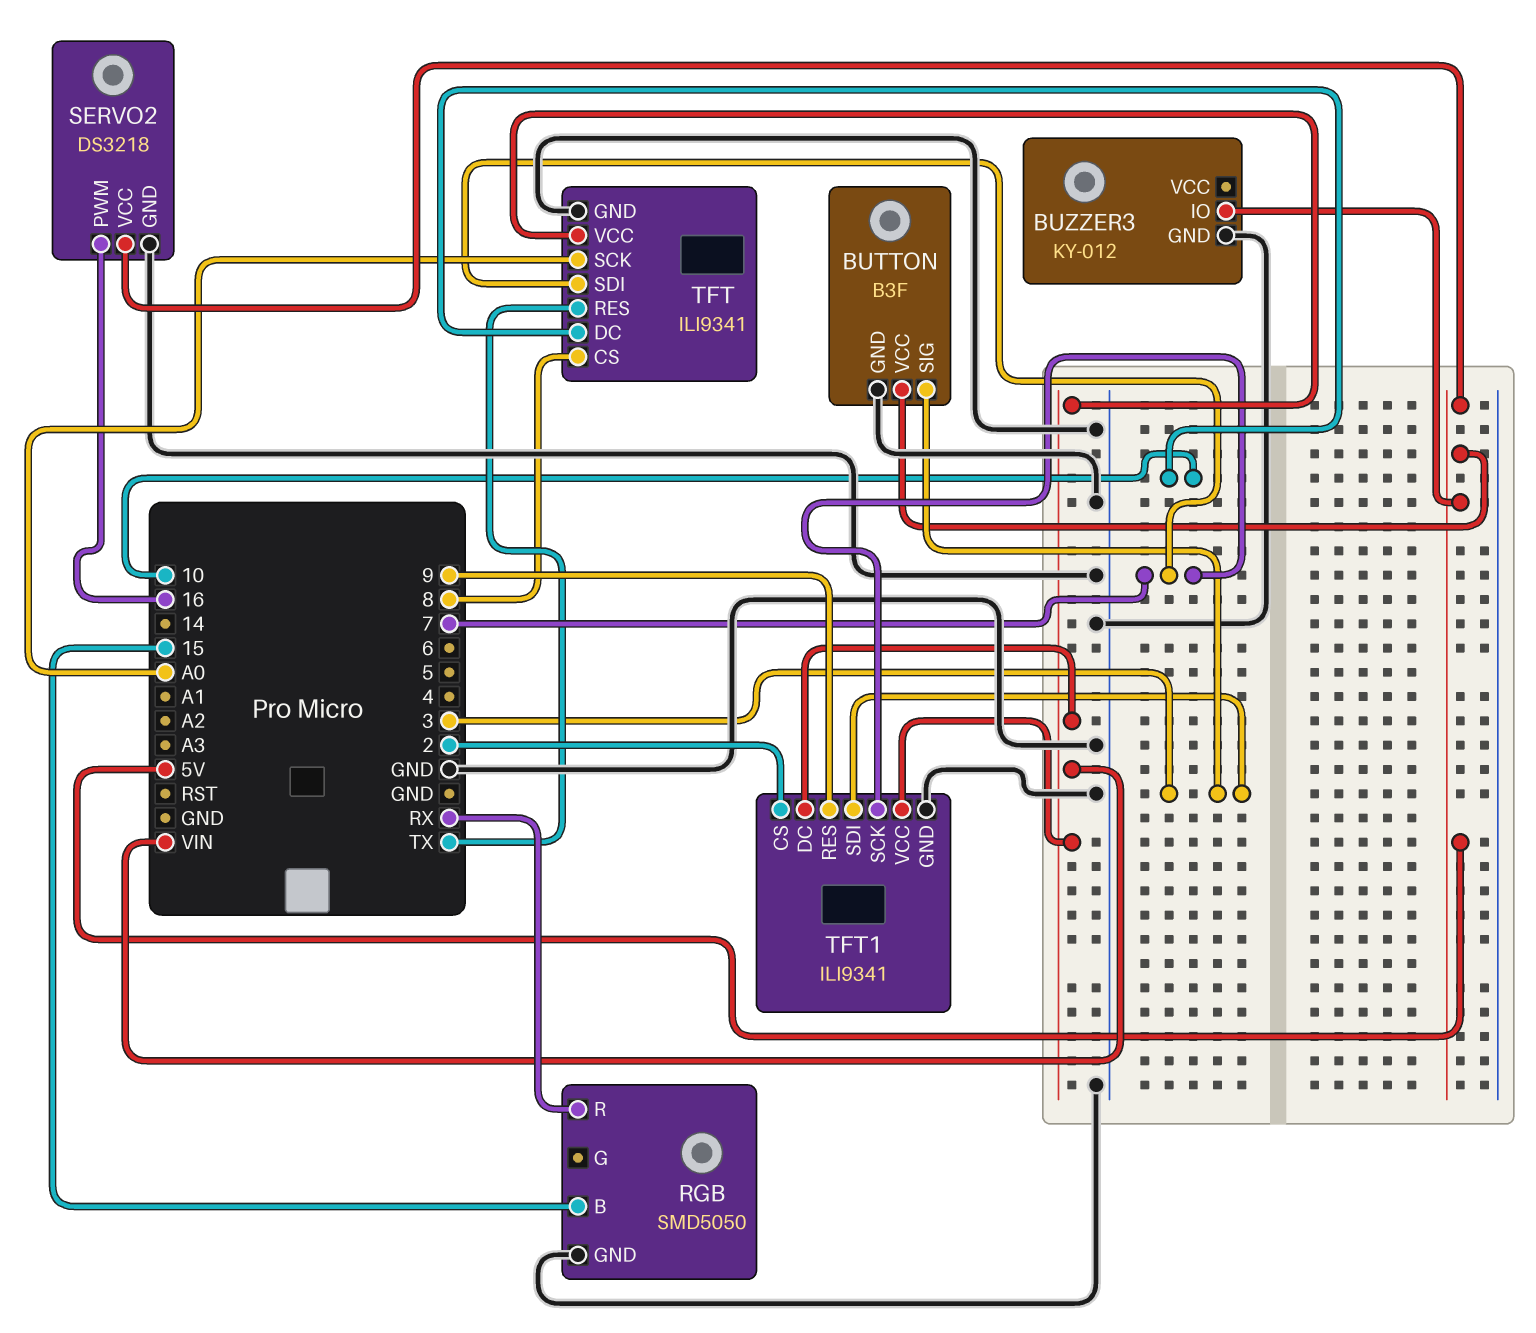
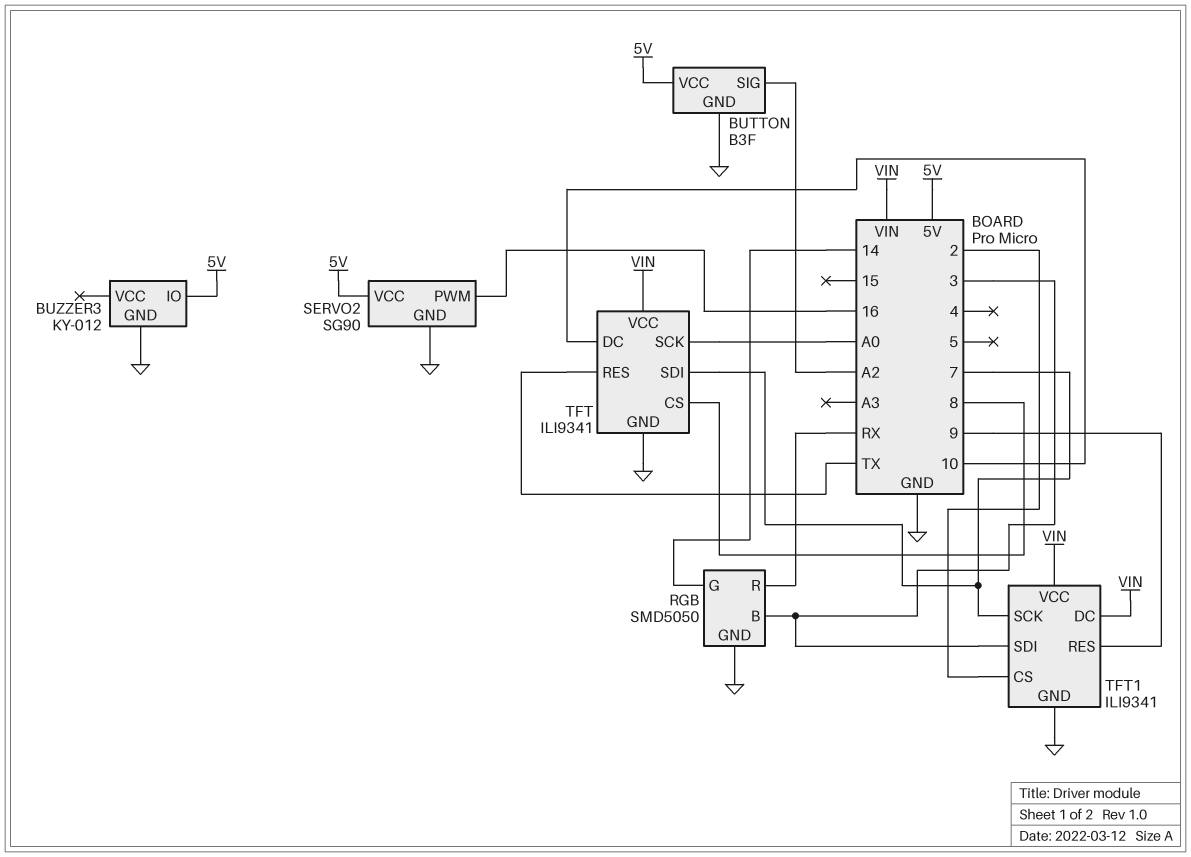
BUTTON pin SIG: 3 -> A2
RGB pin B: 15 -> 3
RGB pin G: none -> 14
SERVO2: DS3218 -> SG90

